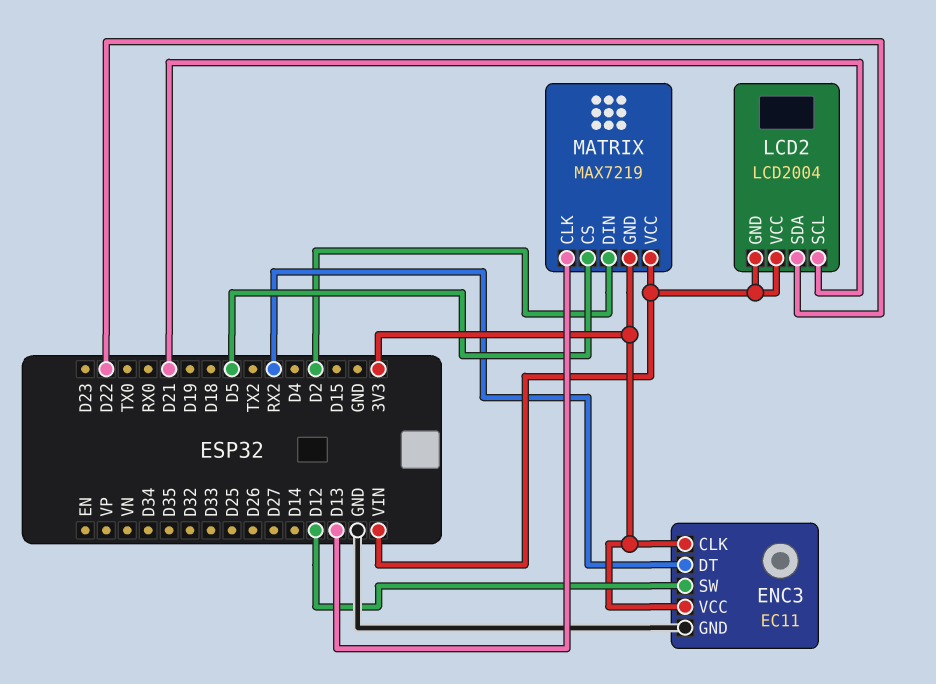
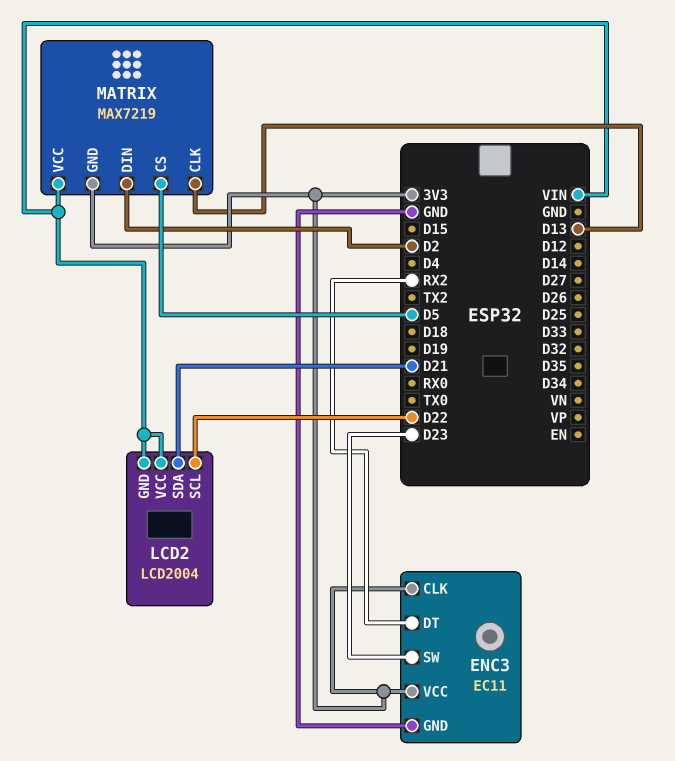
ENC3 pin SW: D12 -> D23
LCD2 pin SCL: D21 -> D22
LCD2 pin SDA: D22 -> D21

